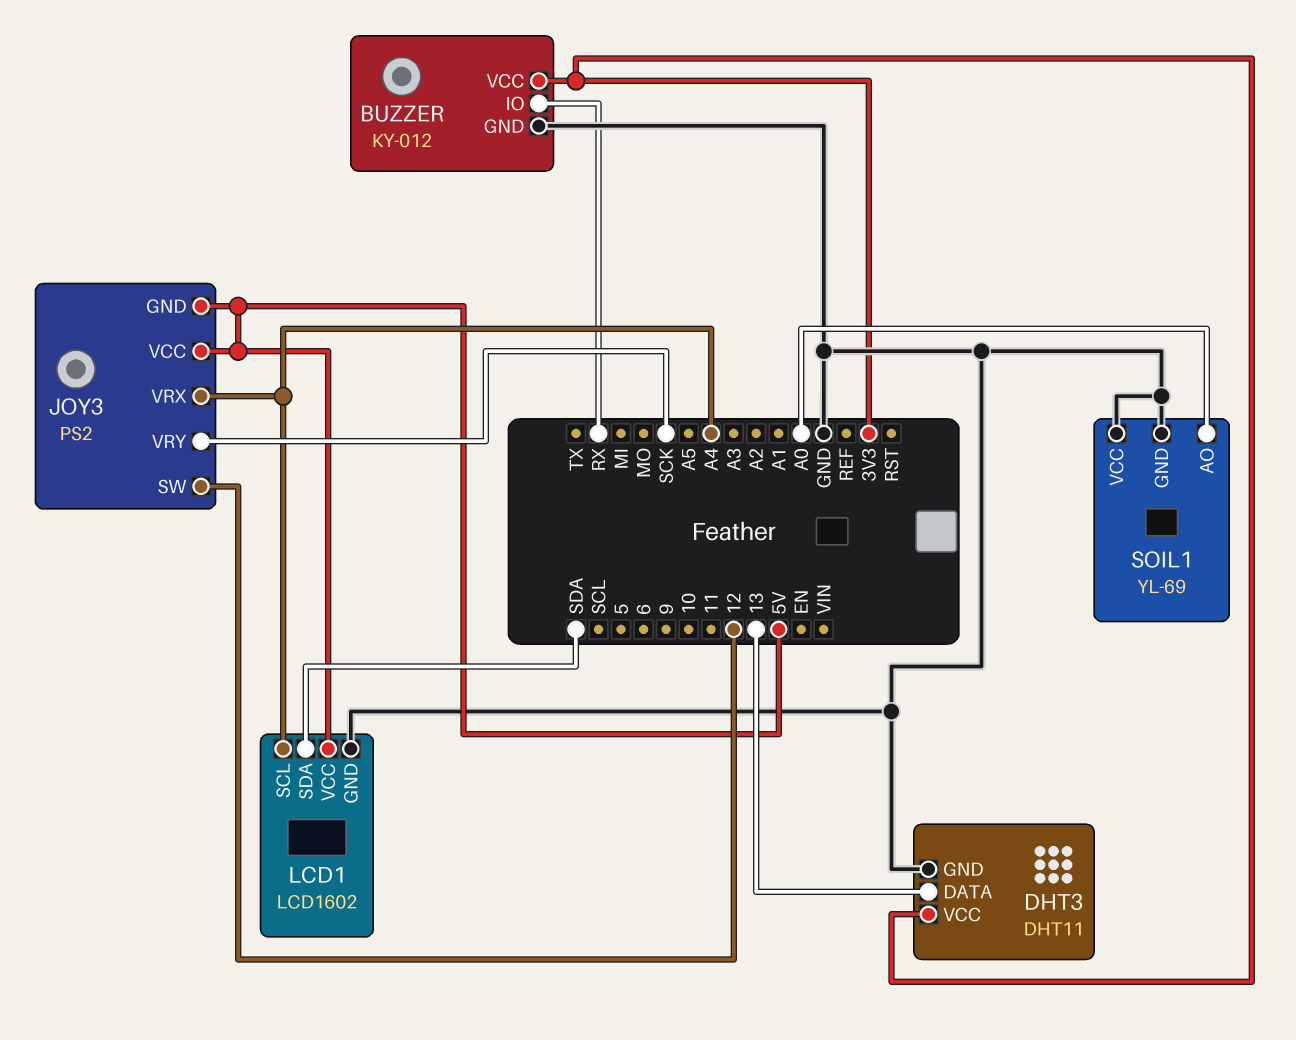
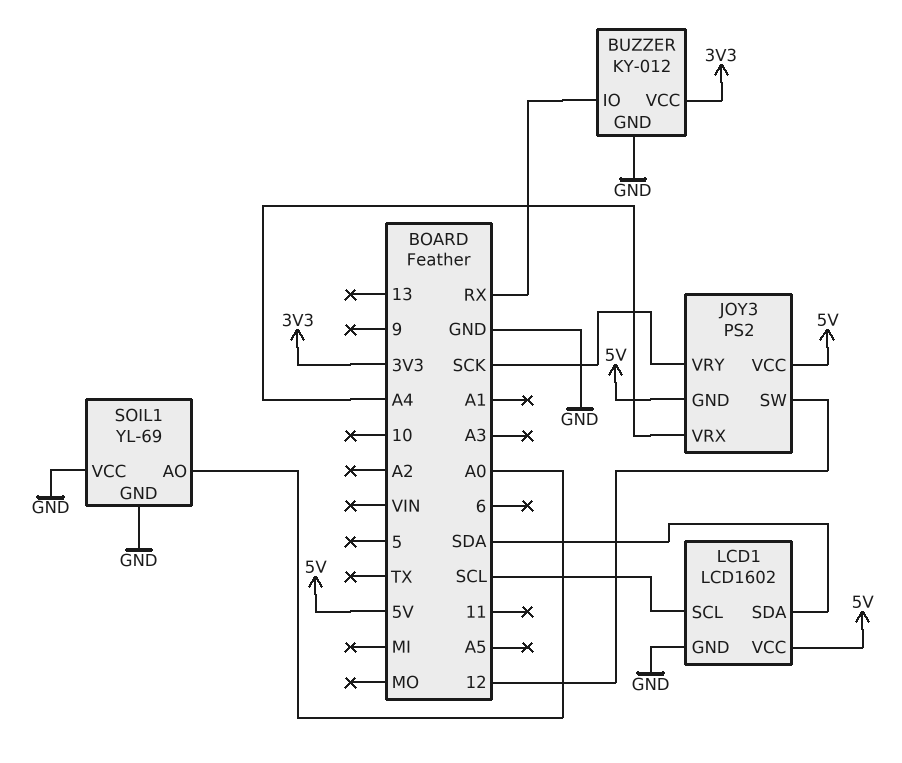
DHT3: DHT11 -> none
DHT3 pin DATA: 13 -> none
DHT3 pin GND: GND -> none
DHT3 pin VCC: 3V3 -> none
LCD1 pin SCL: A4 -> SCL

